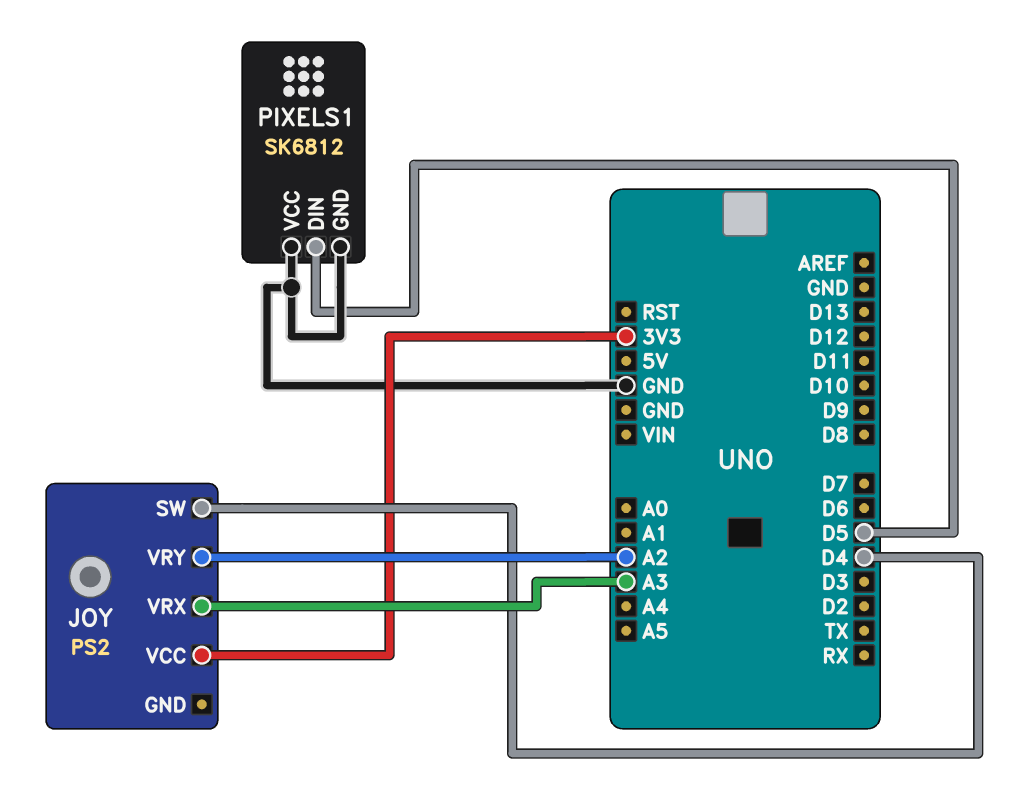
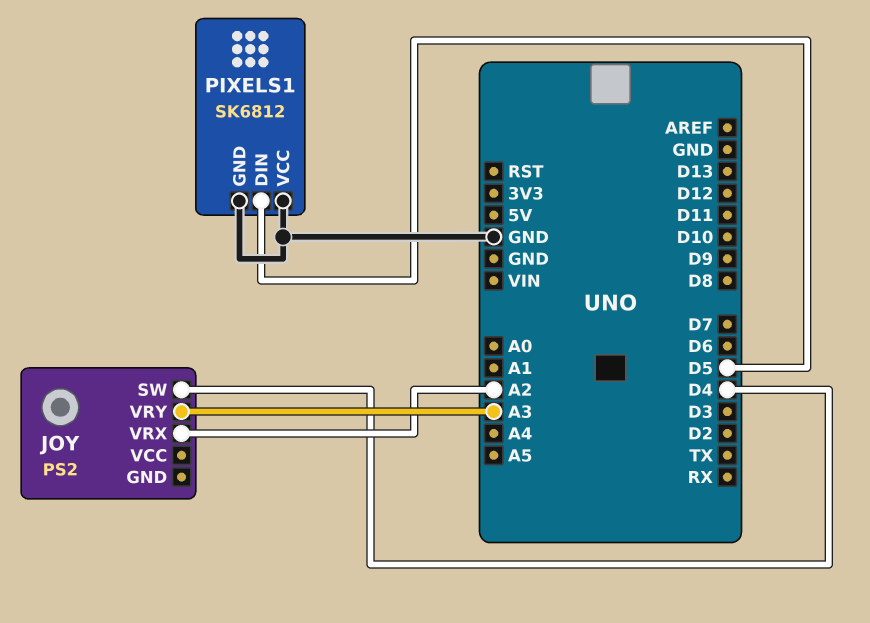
JOY pin VCC: 3V3 -> none
JOY pin VRX: A3 -> A2
JOY pin VRY: A2 -> A3

